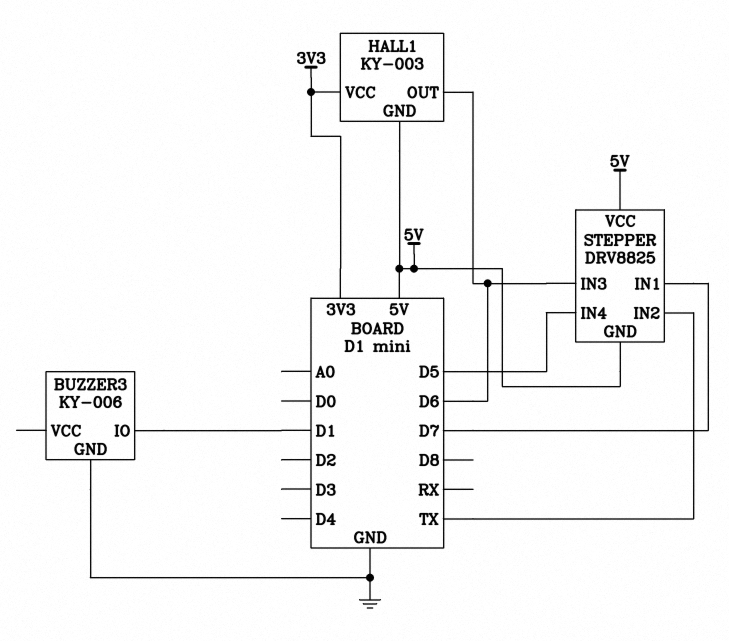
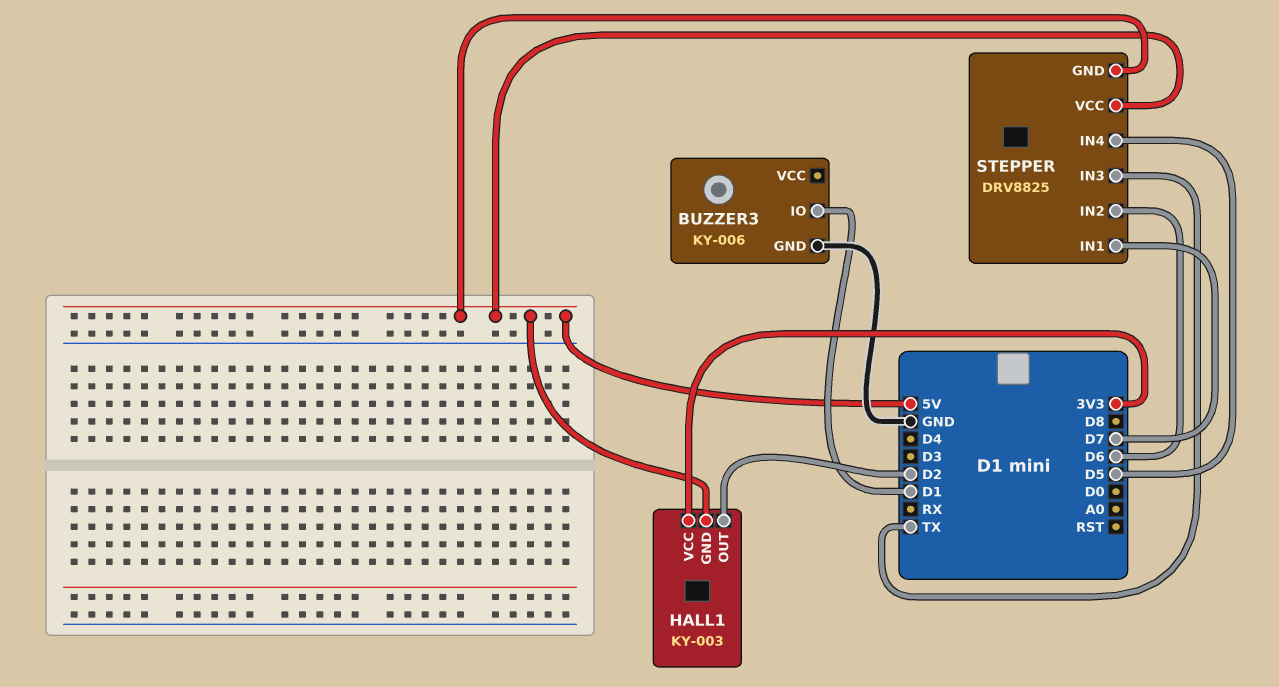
HALL1 pin OUT: D6 -> D2
STEPPER pin IN2: TX -> D6
STEPPER pin IN3: D6 -> TX

